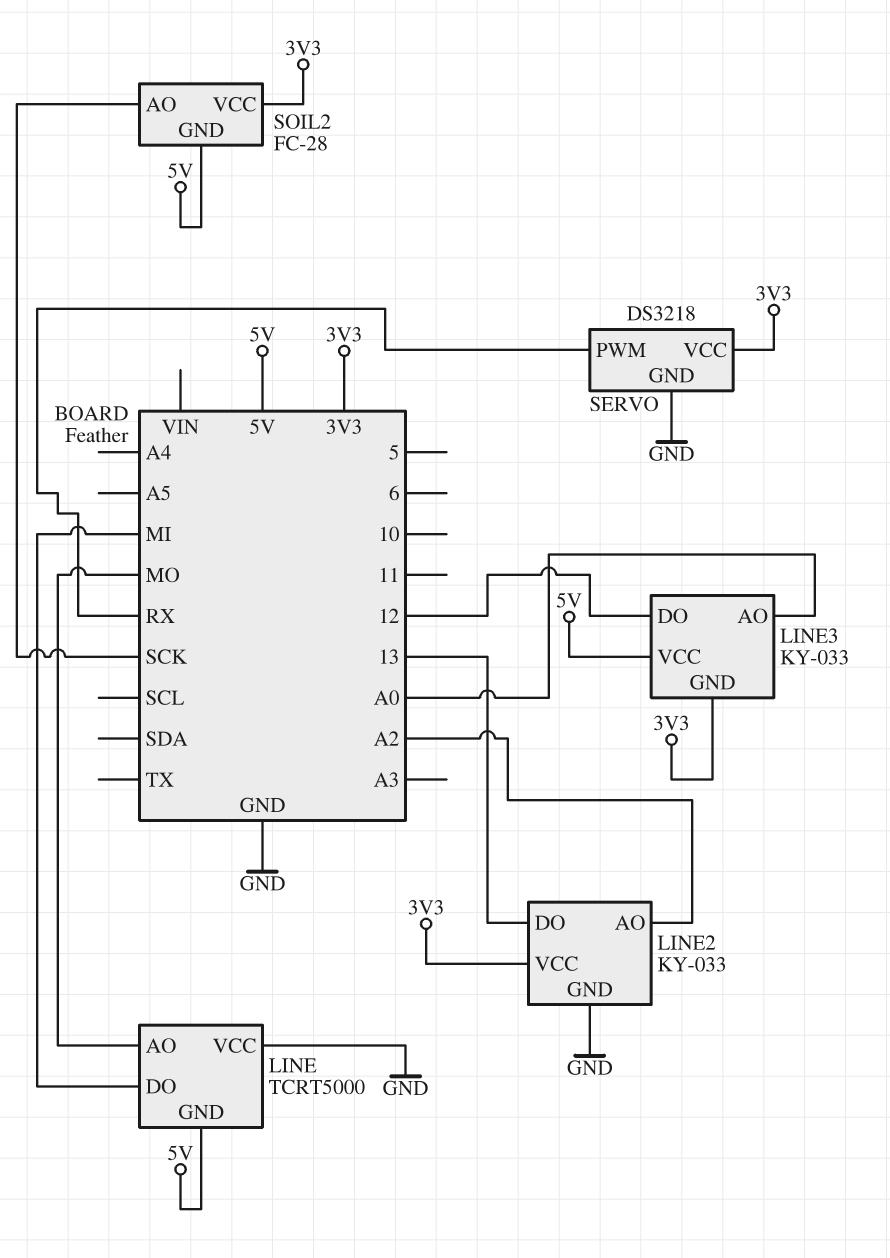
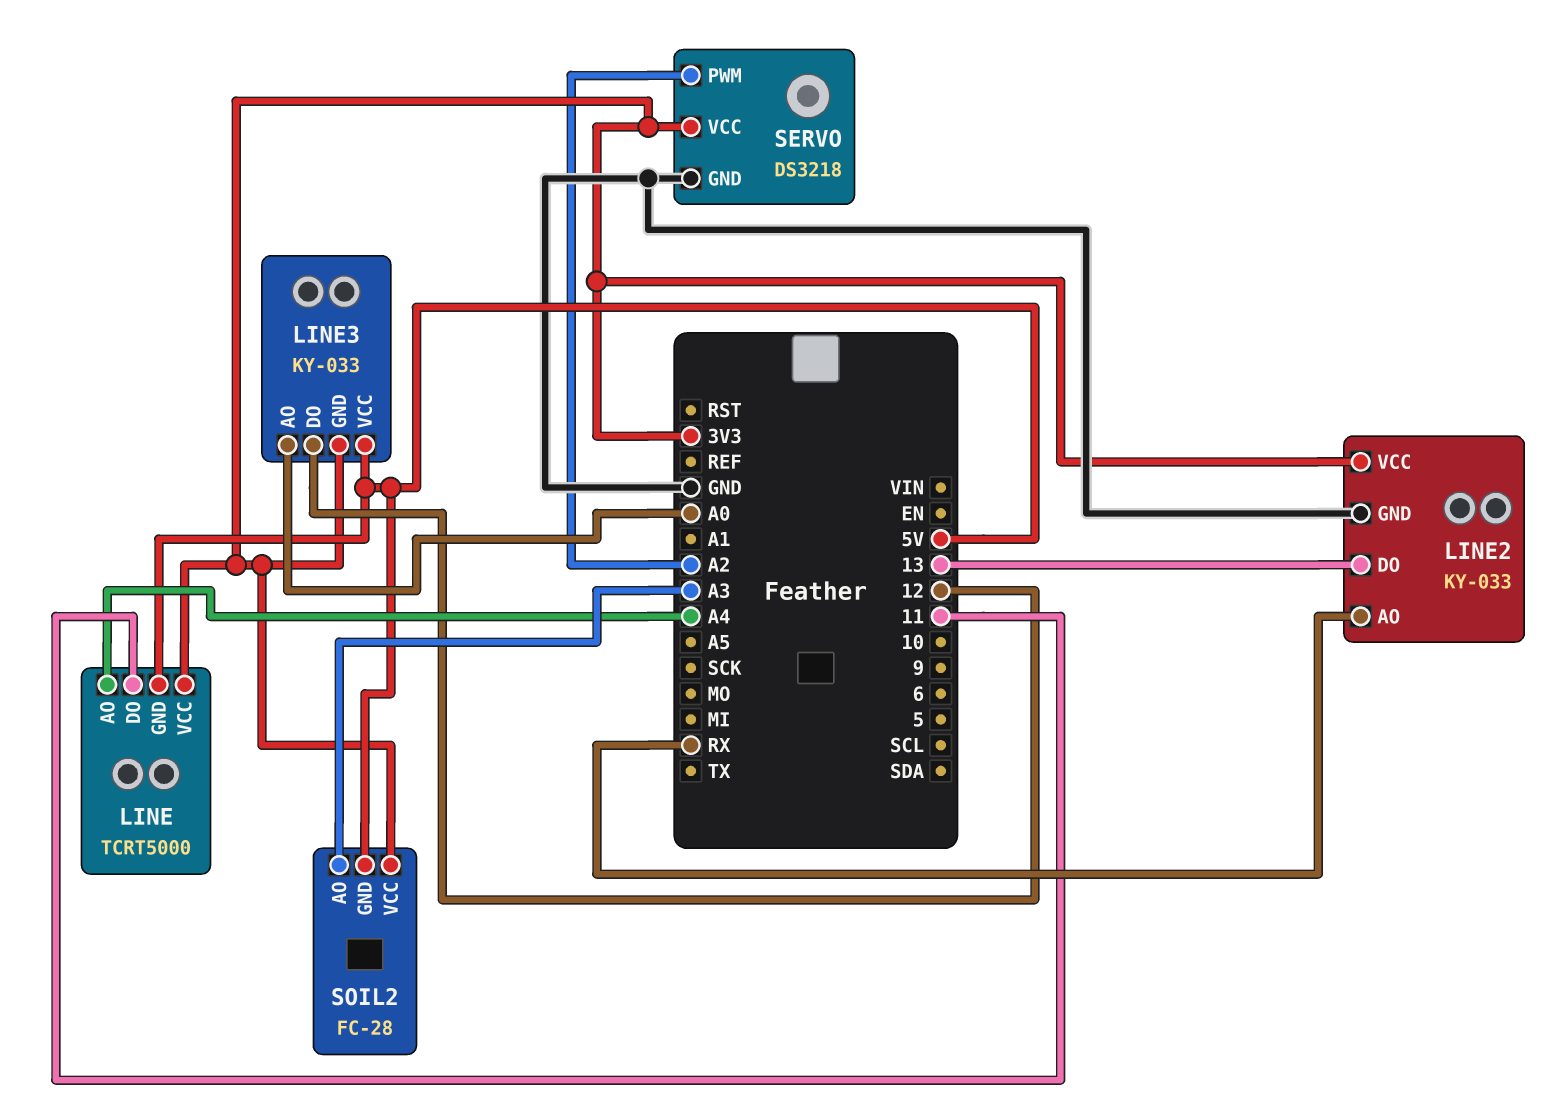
LINE pin AO: MO -> A4
LINE pin DO: MI -> 11
LINE pin VCC: GND -> 3V3
LINE2 pin AO: A2 -> RX
SERVO pin PWM: RX -> A2
SOIL2 pin AO: SCK -> A3

